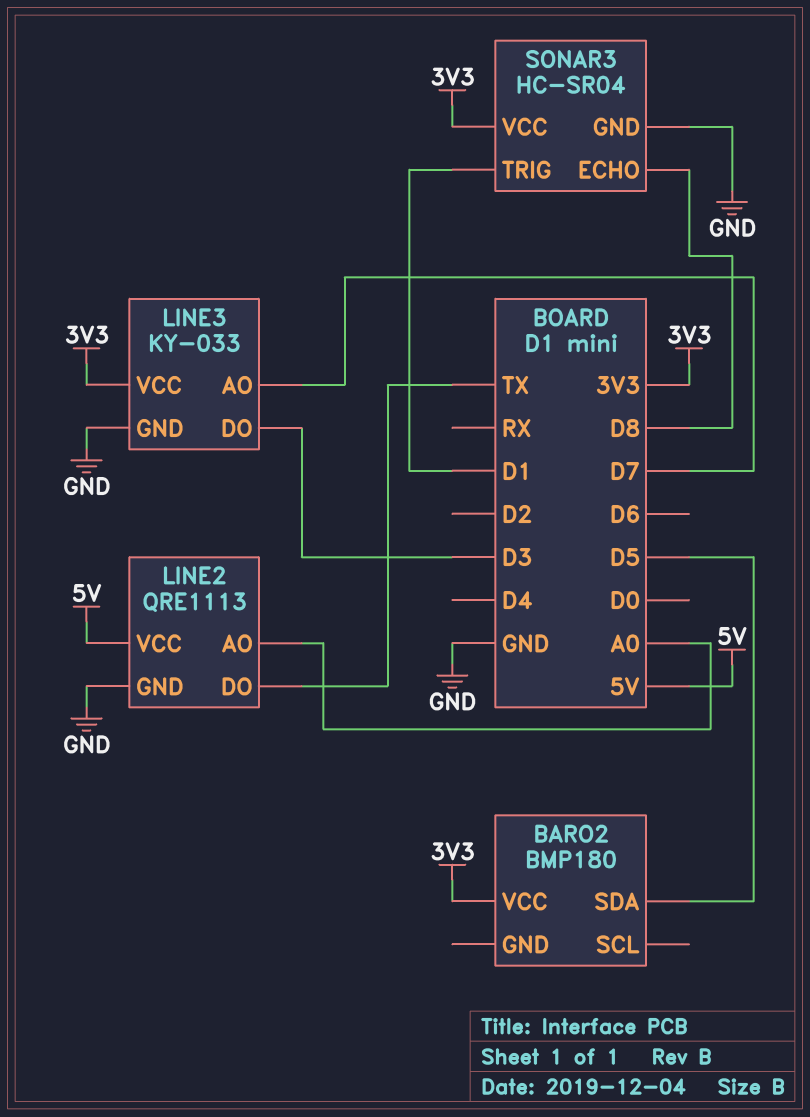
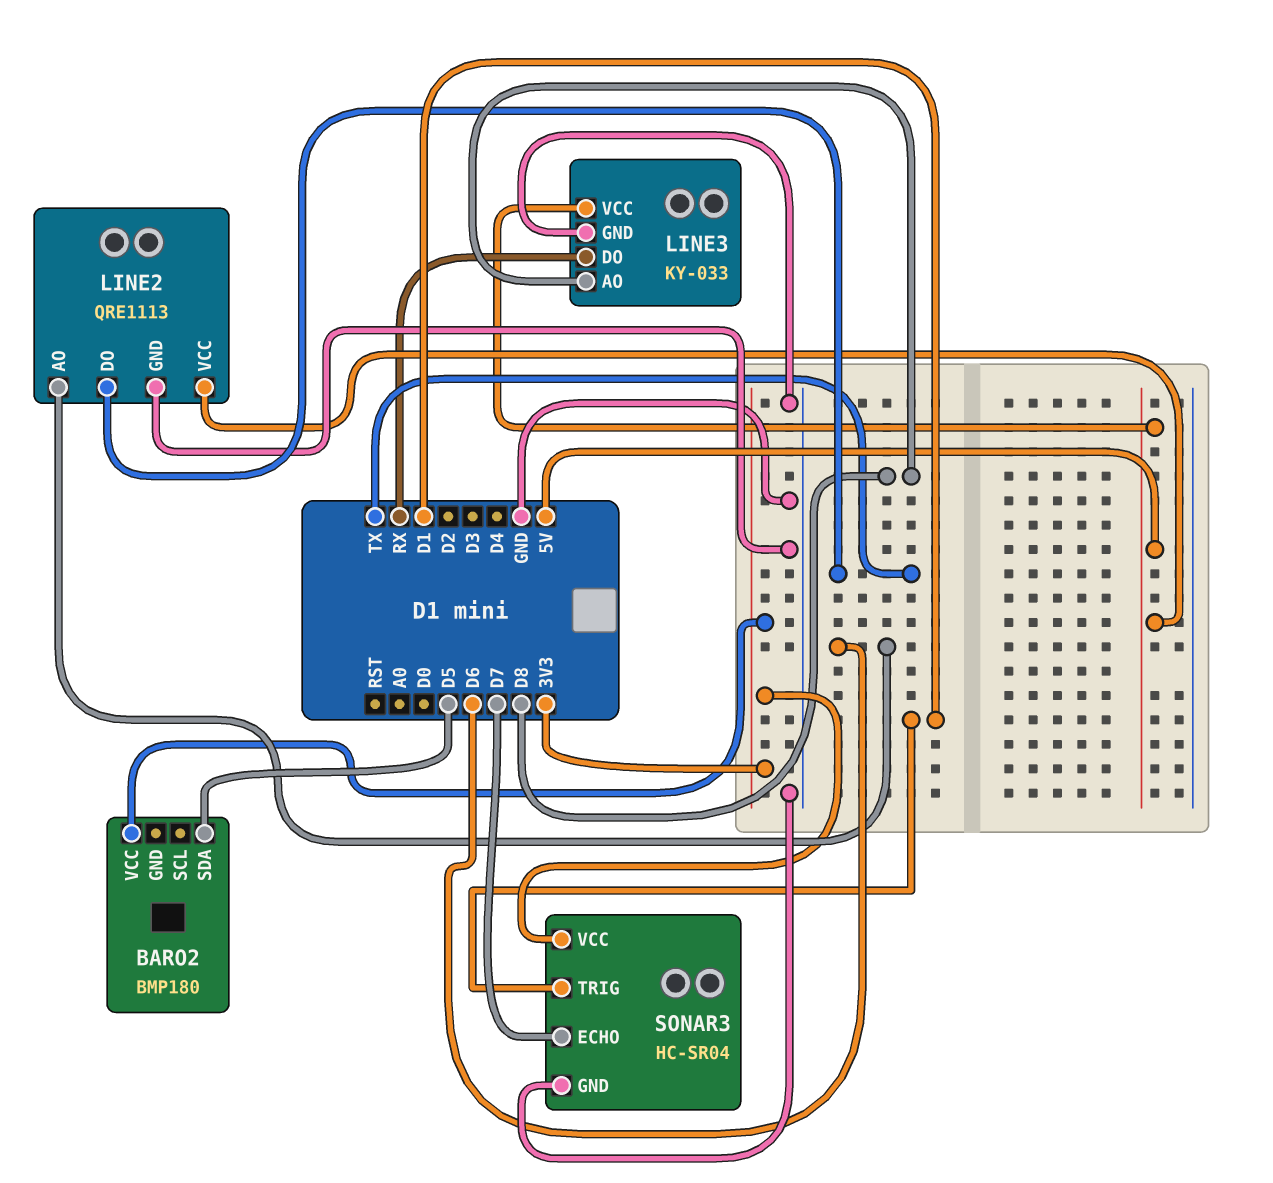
LINE2 pin AO: A0 -> D6
LINE3 pin AO: D7 -> D8
LINE3 pin DO: D3 -> RX
LINE3 pin VCC: 3V3 -> 5V
SONAR3 pin ECHO: D8 -> D7

